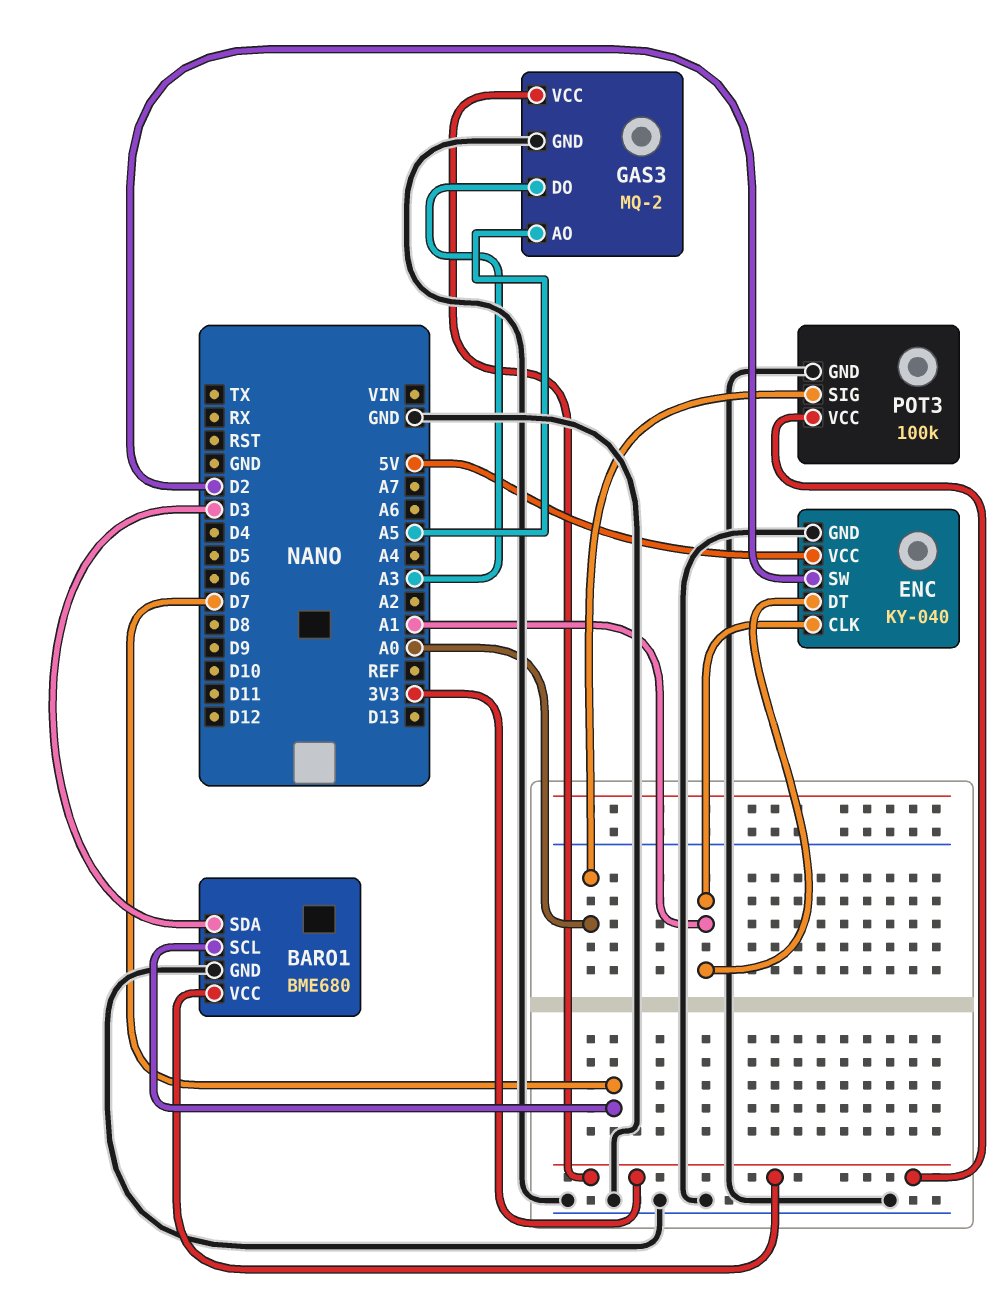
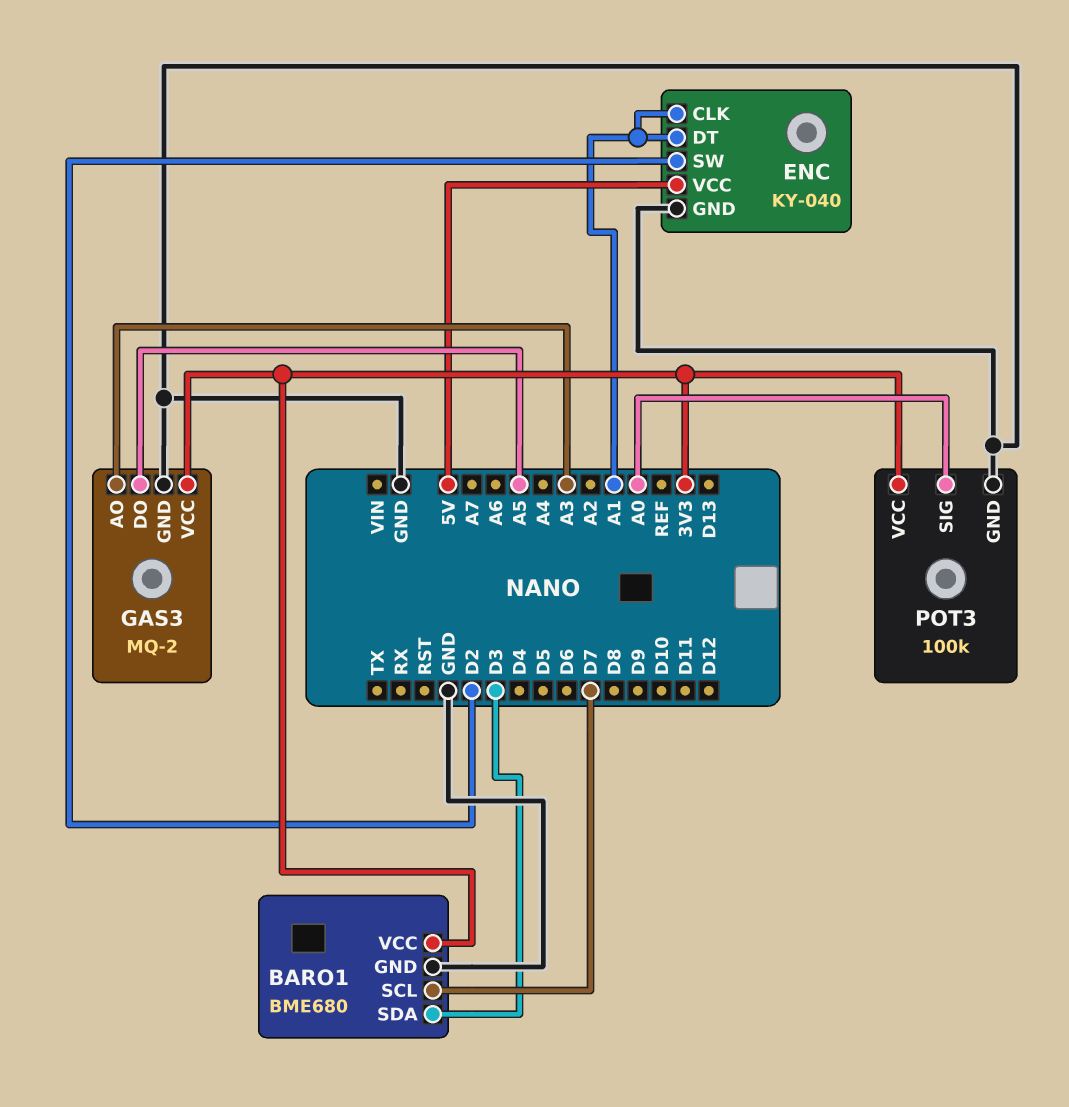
GAS3 pin AO: A5 -> A3
GAS3 pin DO: A3 -> A5

